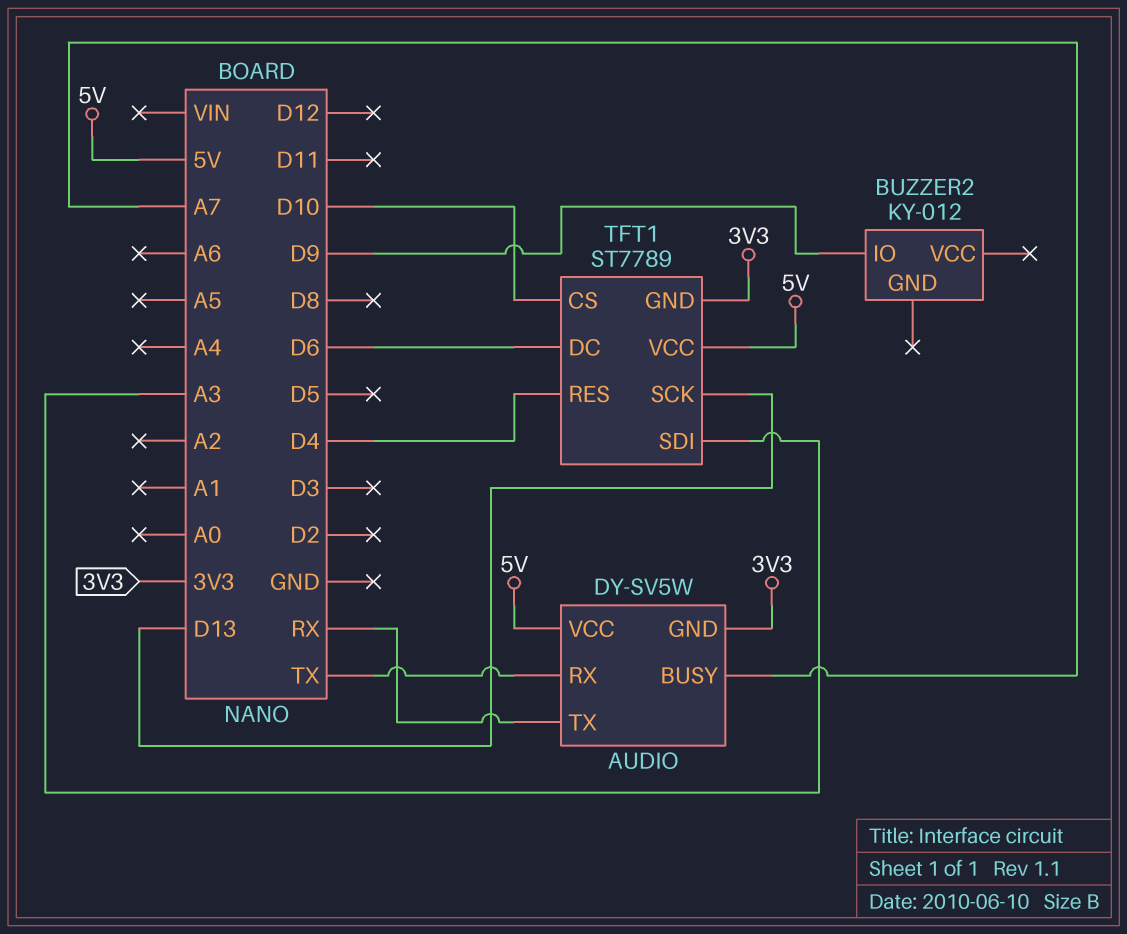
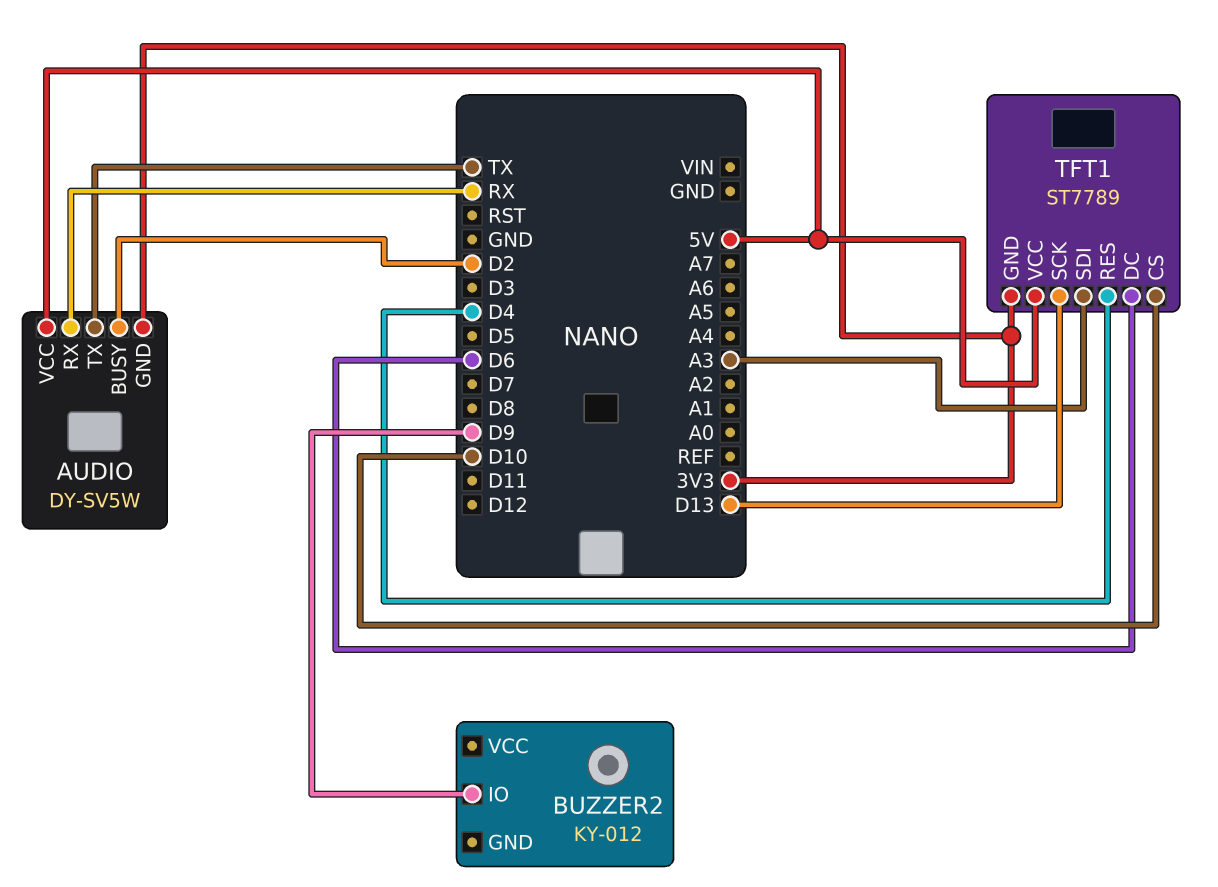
AUDIO pin BUSY: A7 -> D2
AUDIO pin RX: TX -> RX
AUDIO pin TX: RX -> TX

